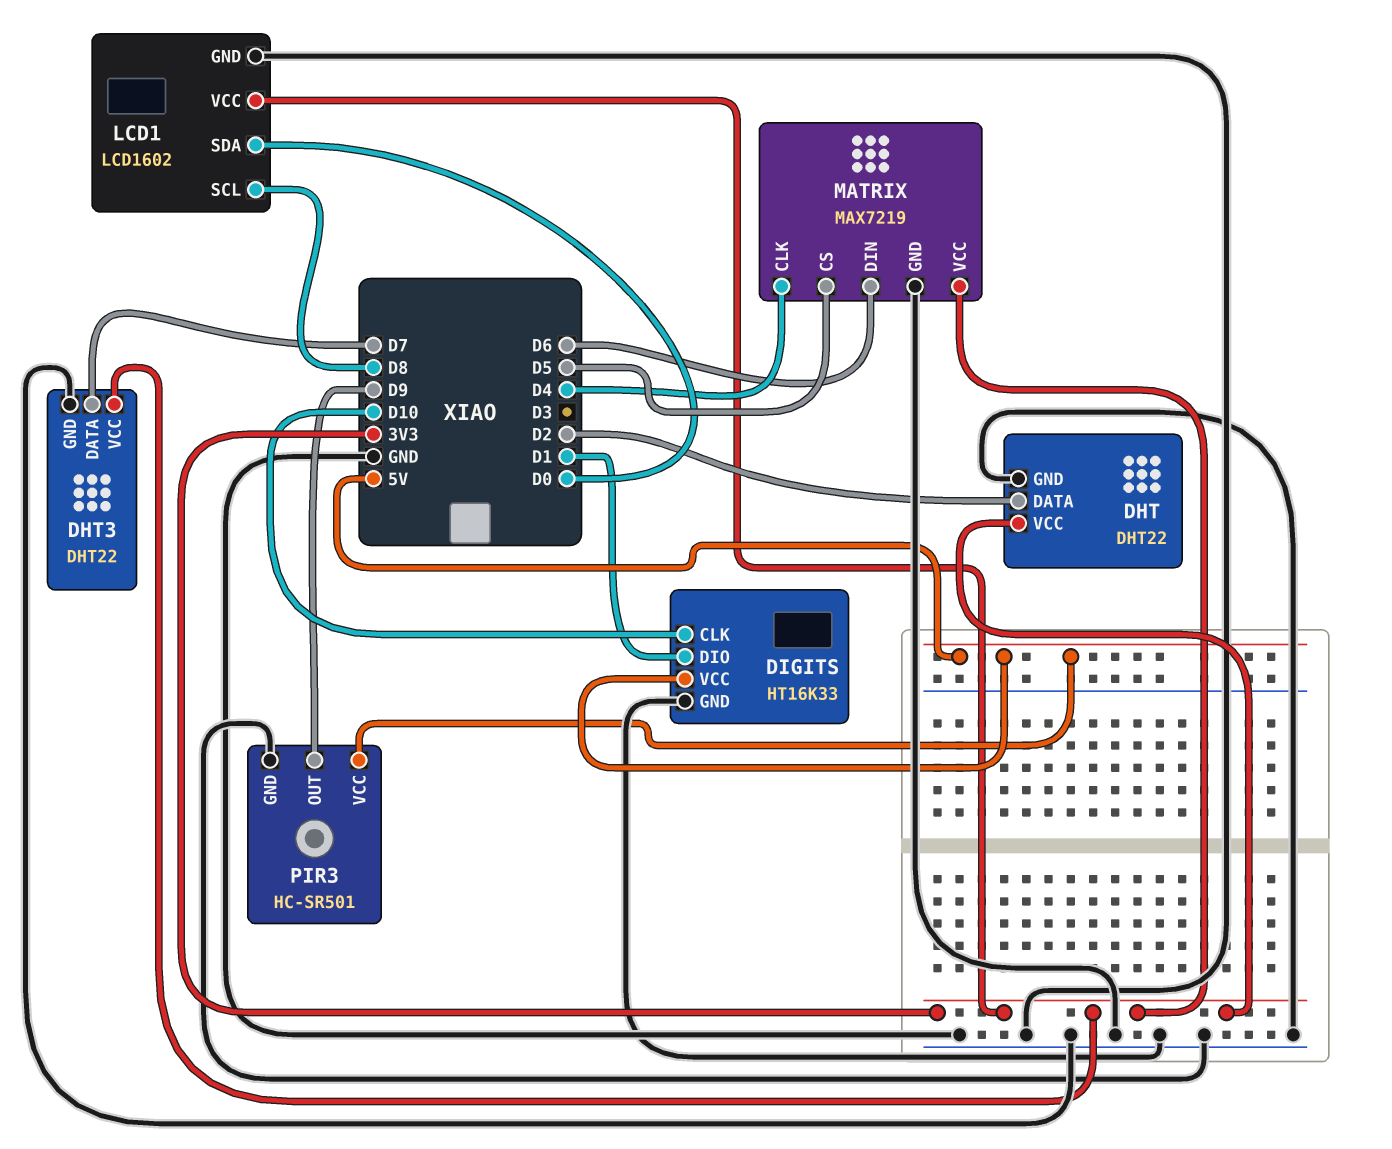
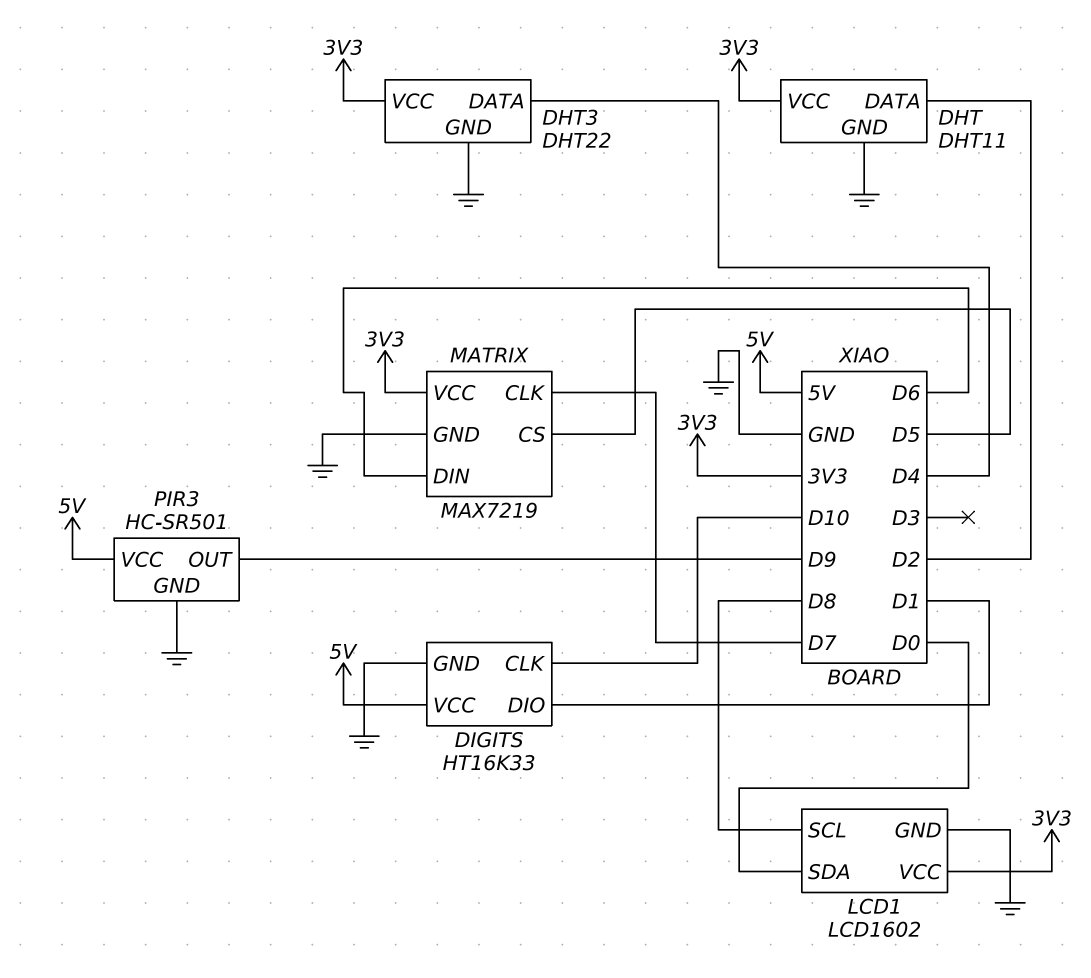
DHT: DHT22 -> DHT11
DHT3 pin DATA: D7 -> D4
MATRIX pin CLK: D4 -> D7

